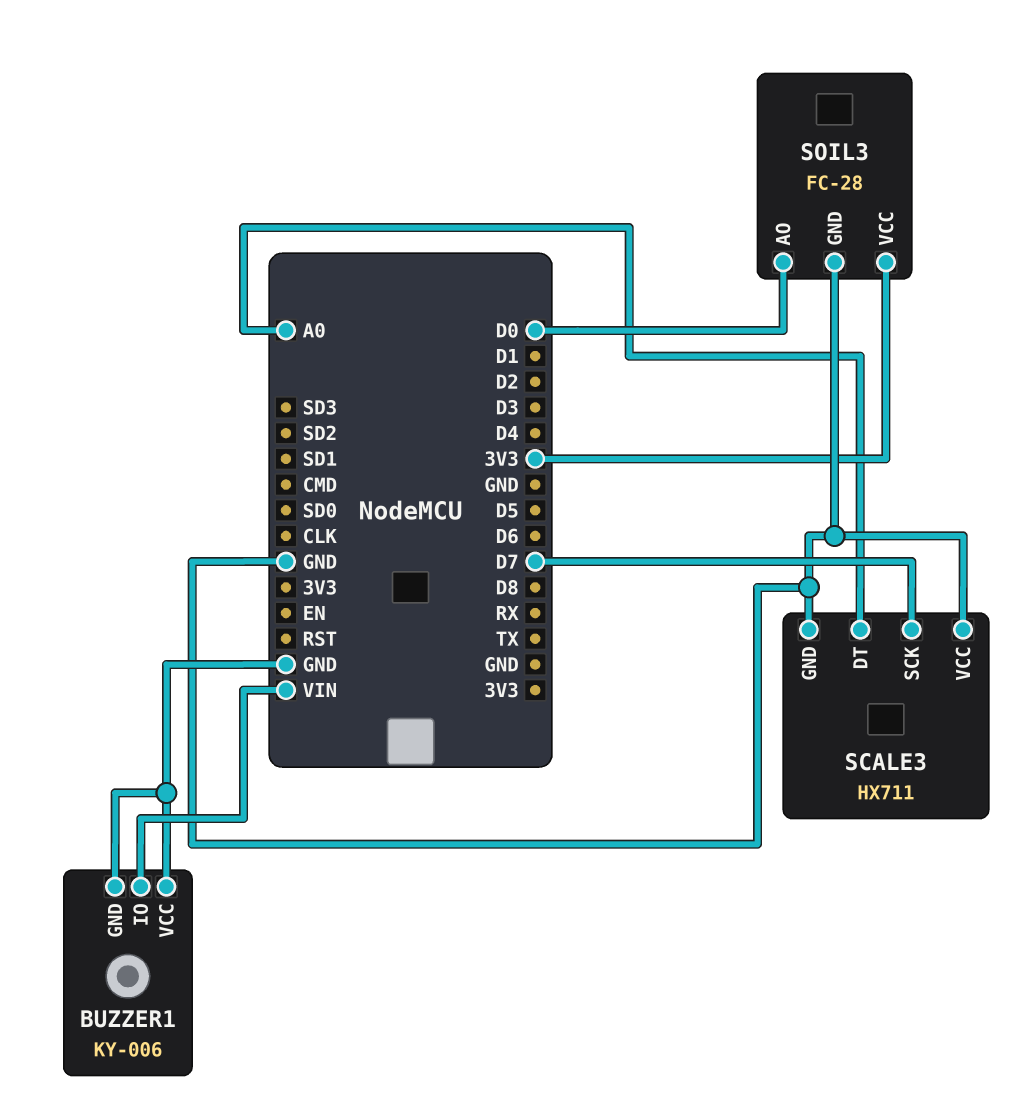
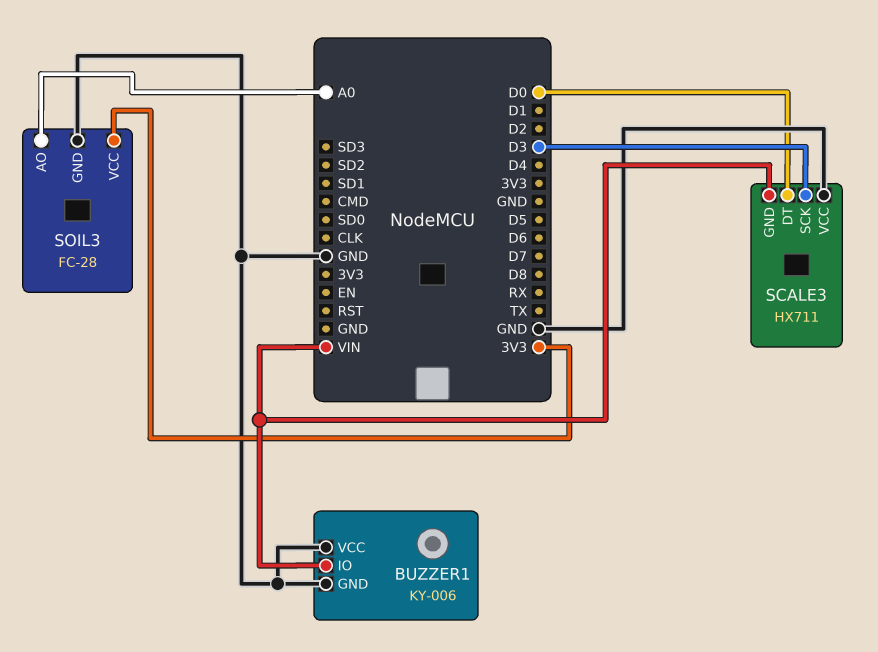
SCALE3 pin DT: A0 -> D0
SCALE3 pin GND: GND -> VIN
SCALE3 pin SCK: D7 -> D3
SOIL3 pin AO: D0 -> A0

